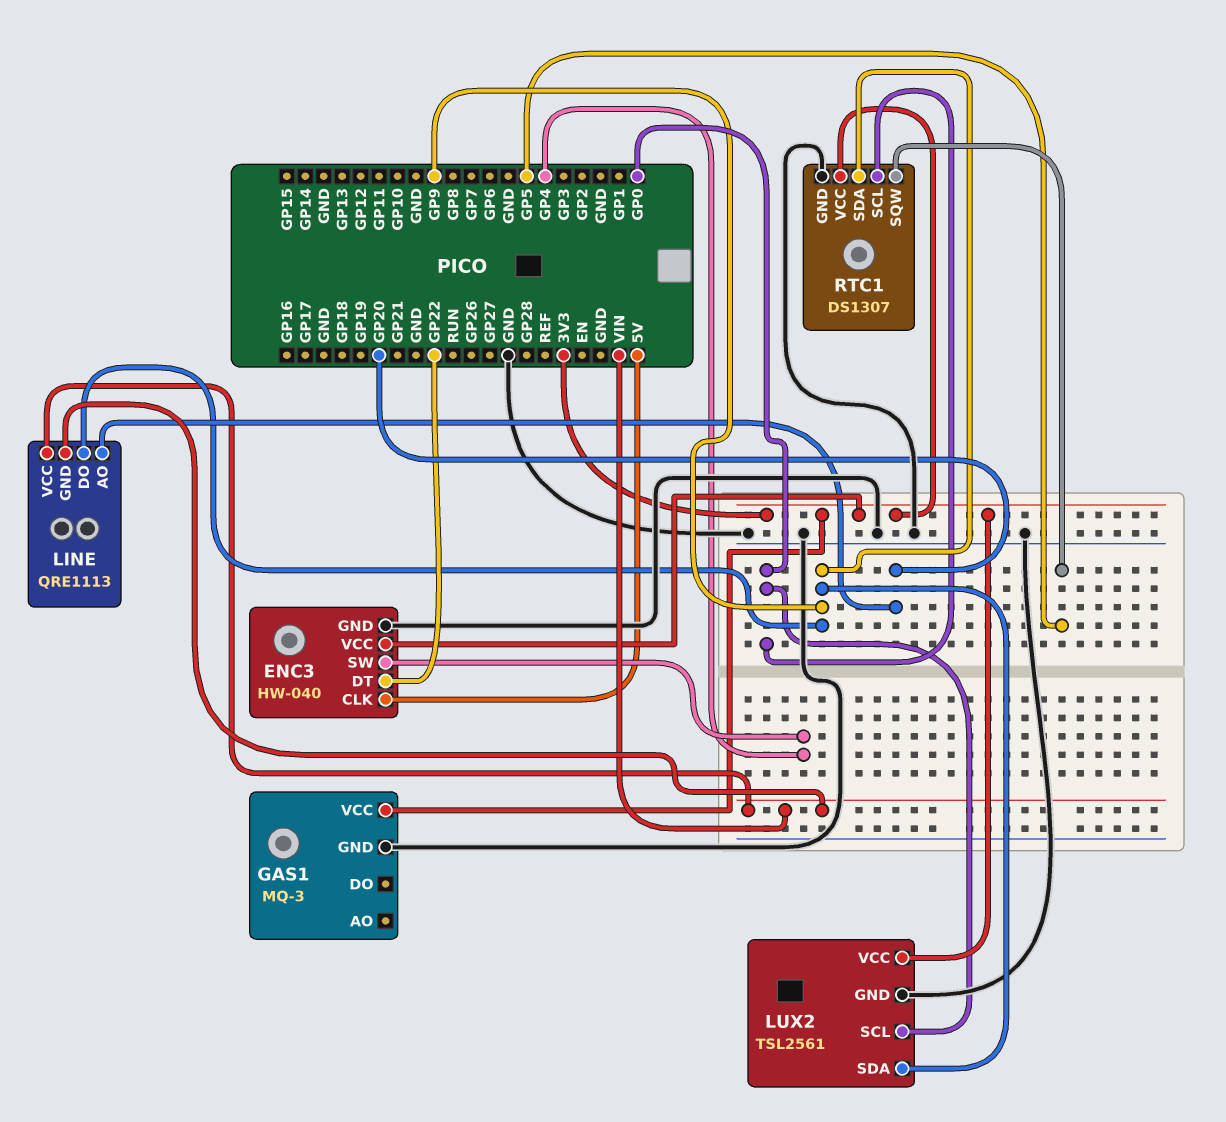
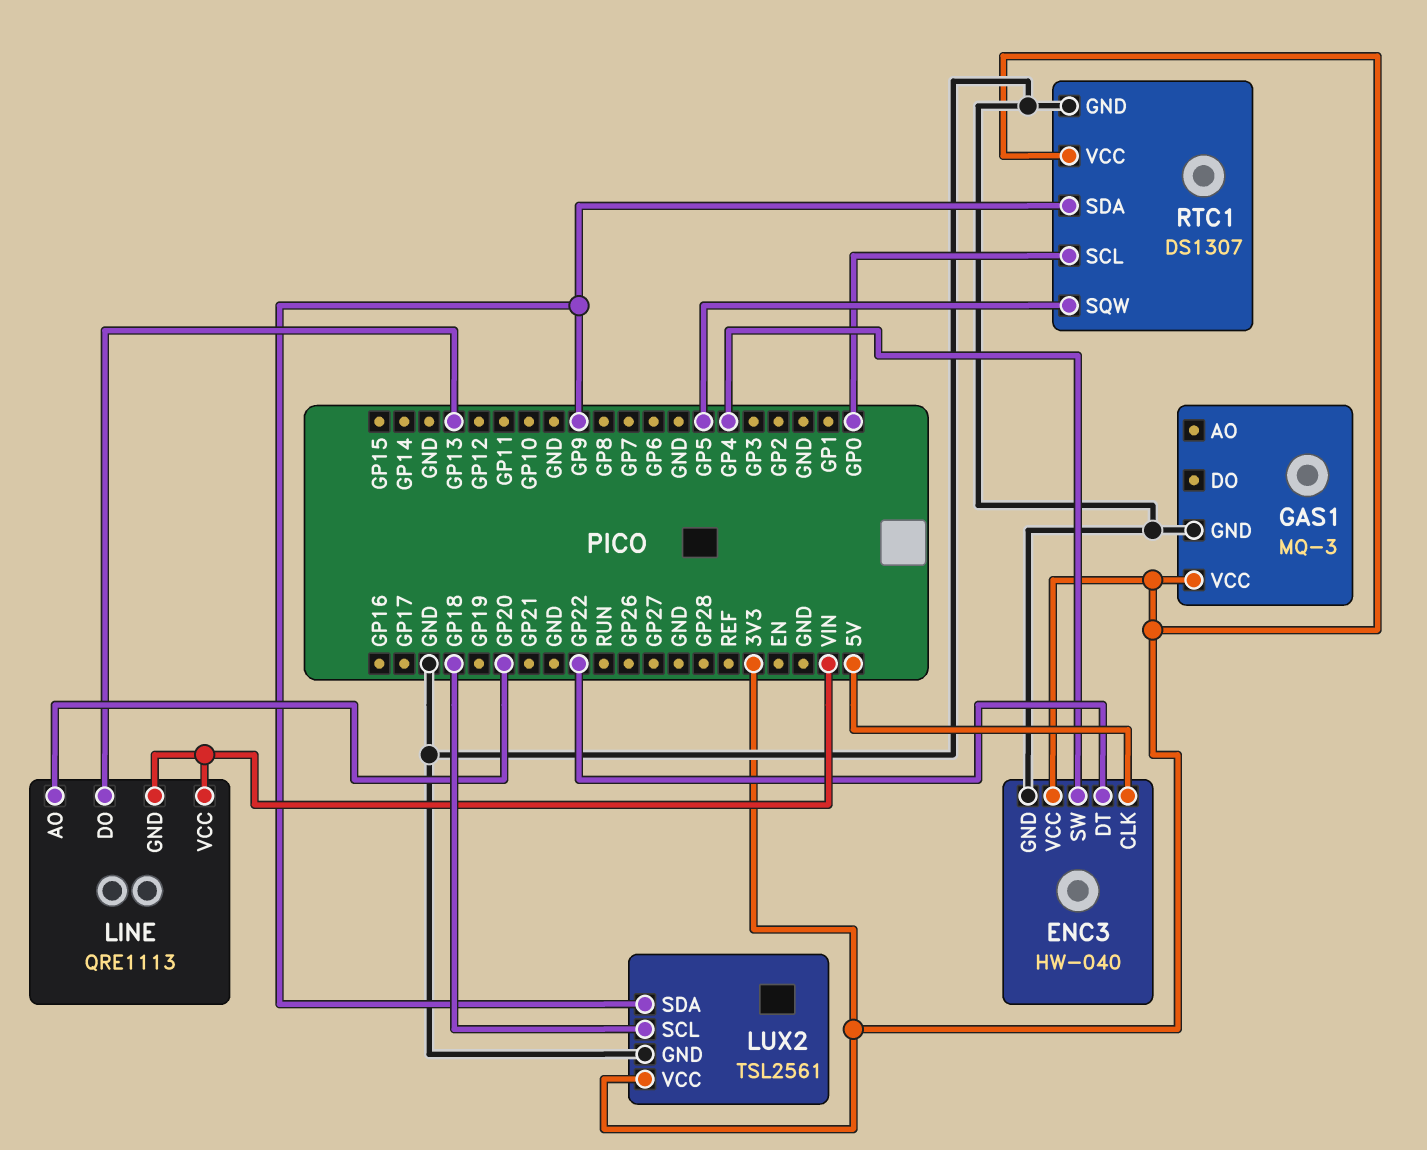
LINE pin DO: GP9 -> GP13
LUX2 pin SCL: GP0 -> GP18

